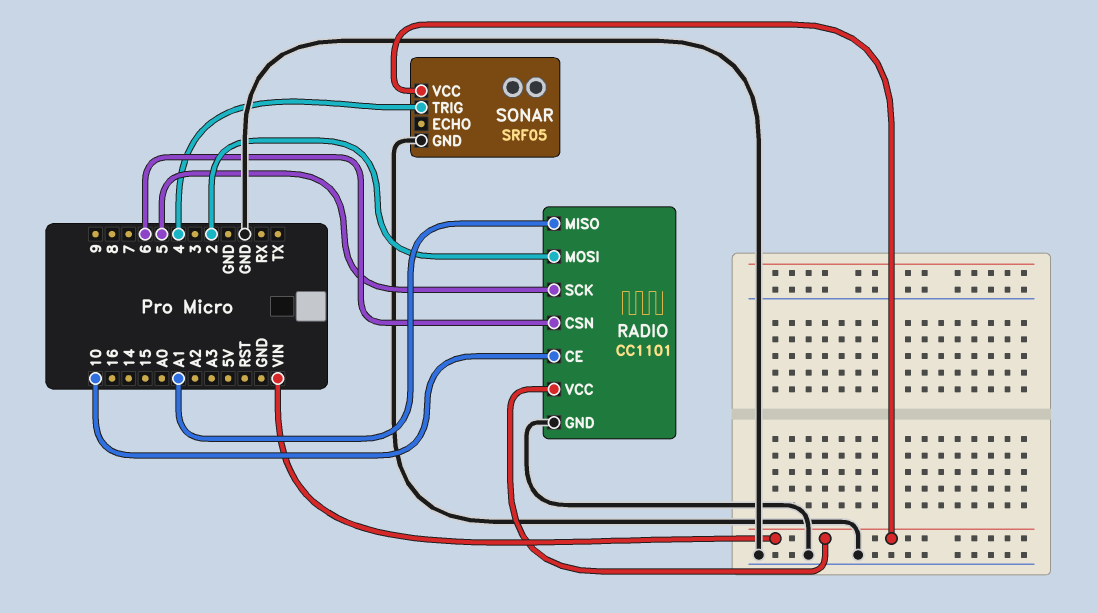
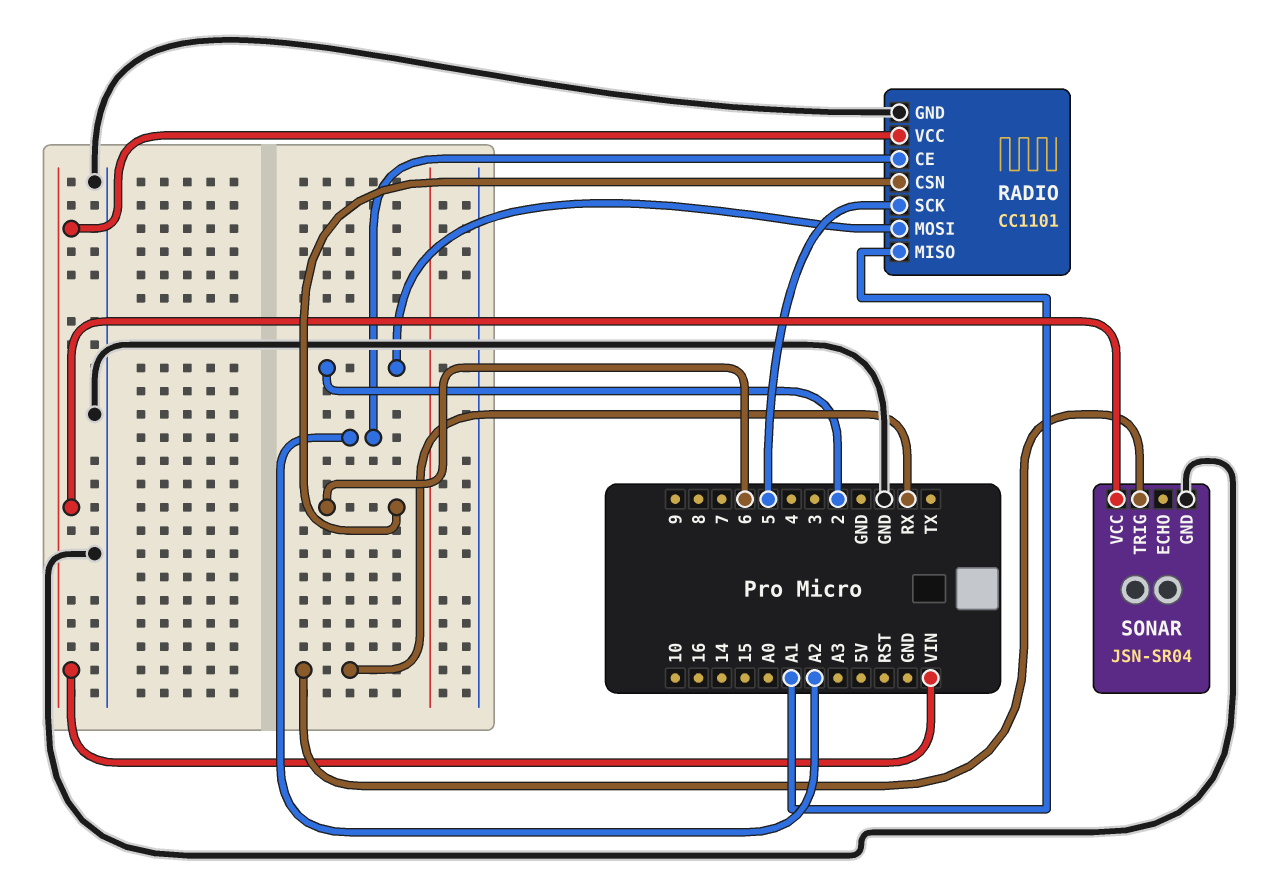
RADIO pin CE: 10 -> A2
SONAR: SRF05 -> JSN-SR04
SONAR pin TRIG: 4 -> RX

